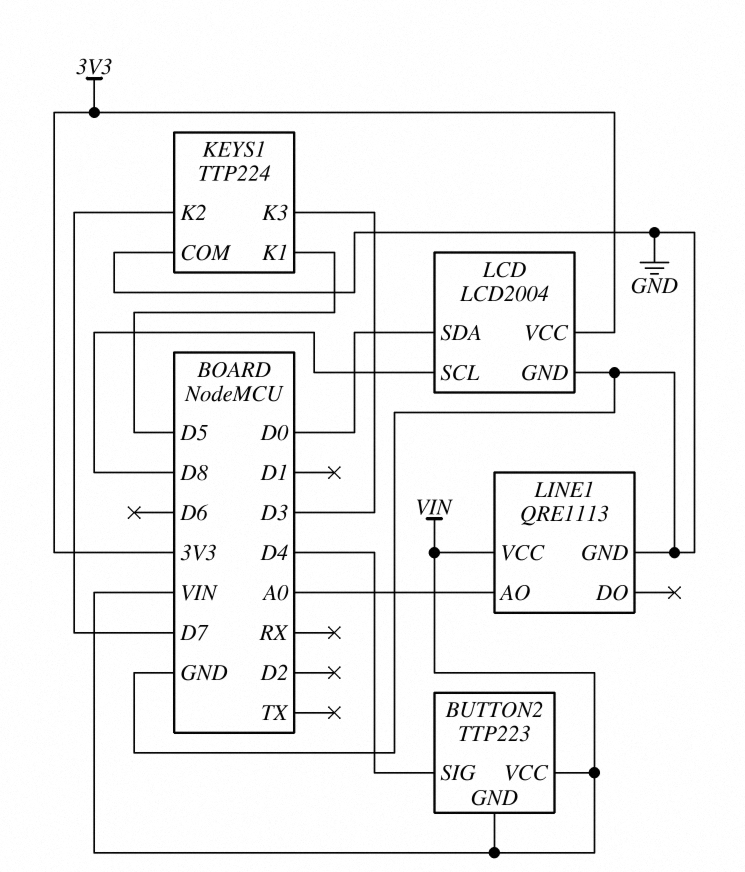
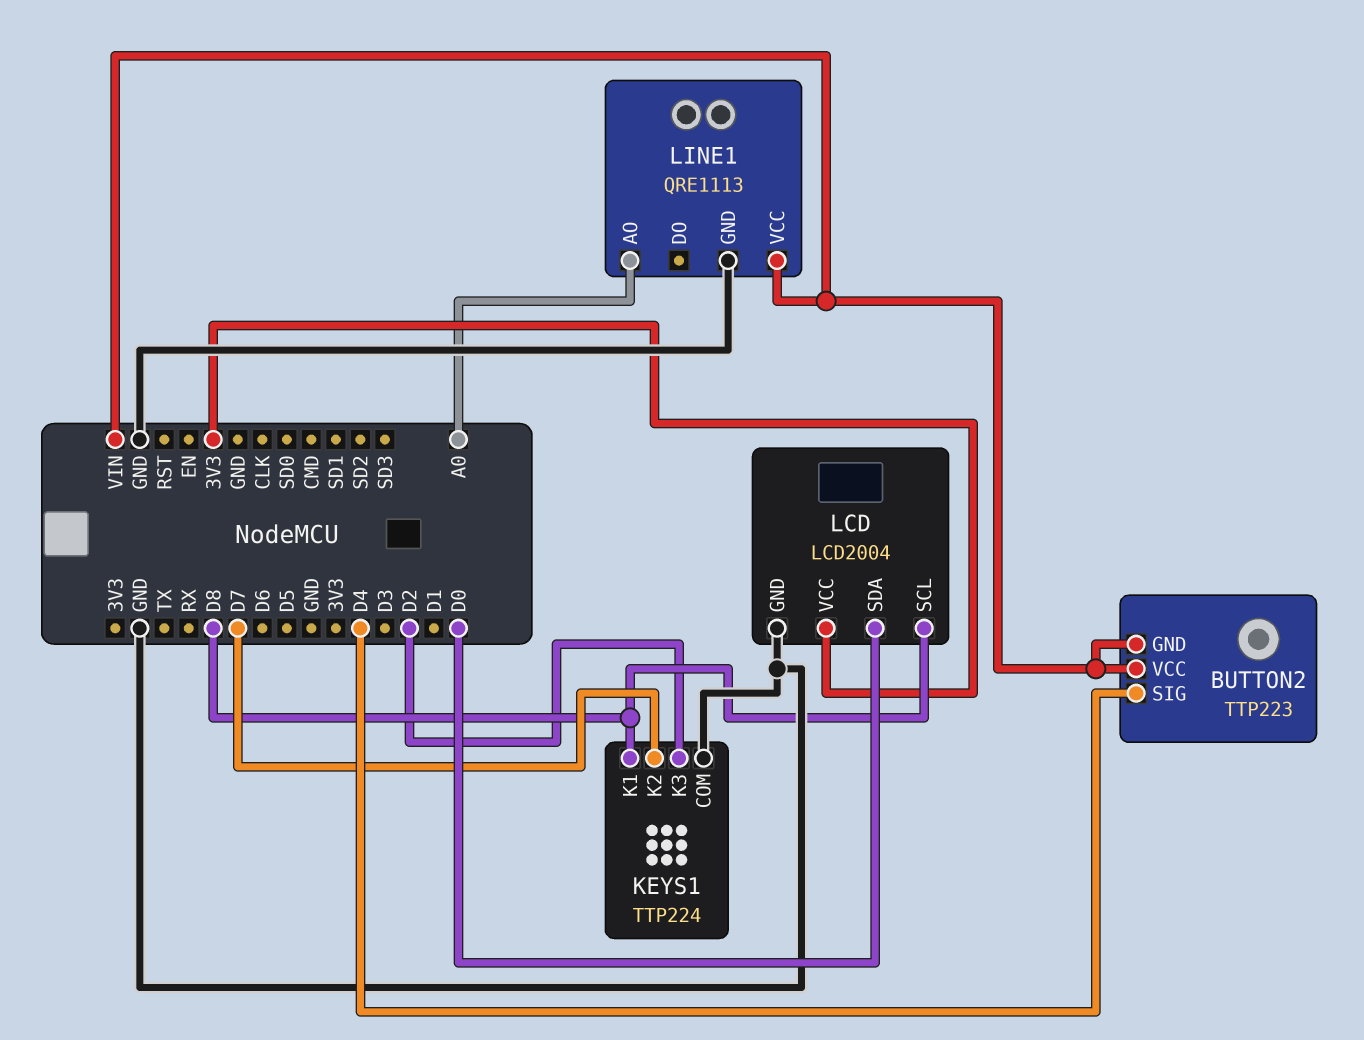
KEYS1 pin K1: D5 -> D8
KEYS1 pin K3: D3 -> D2

